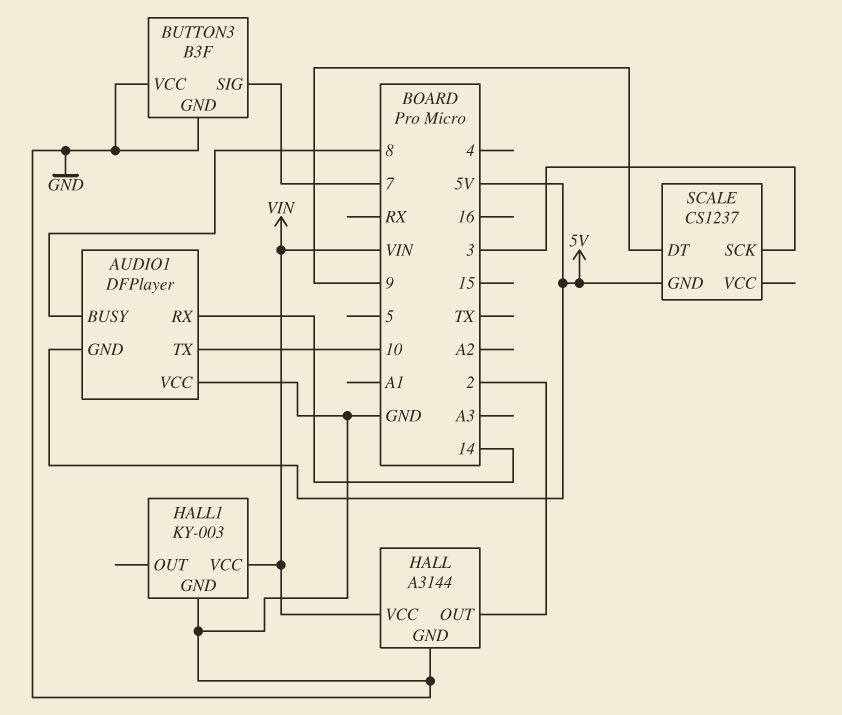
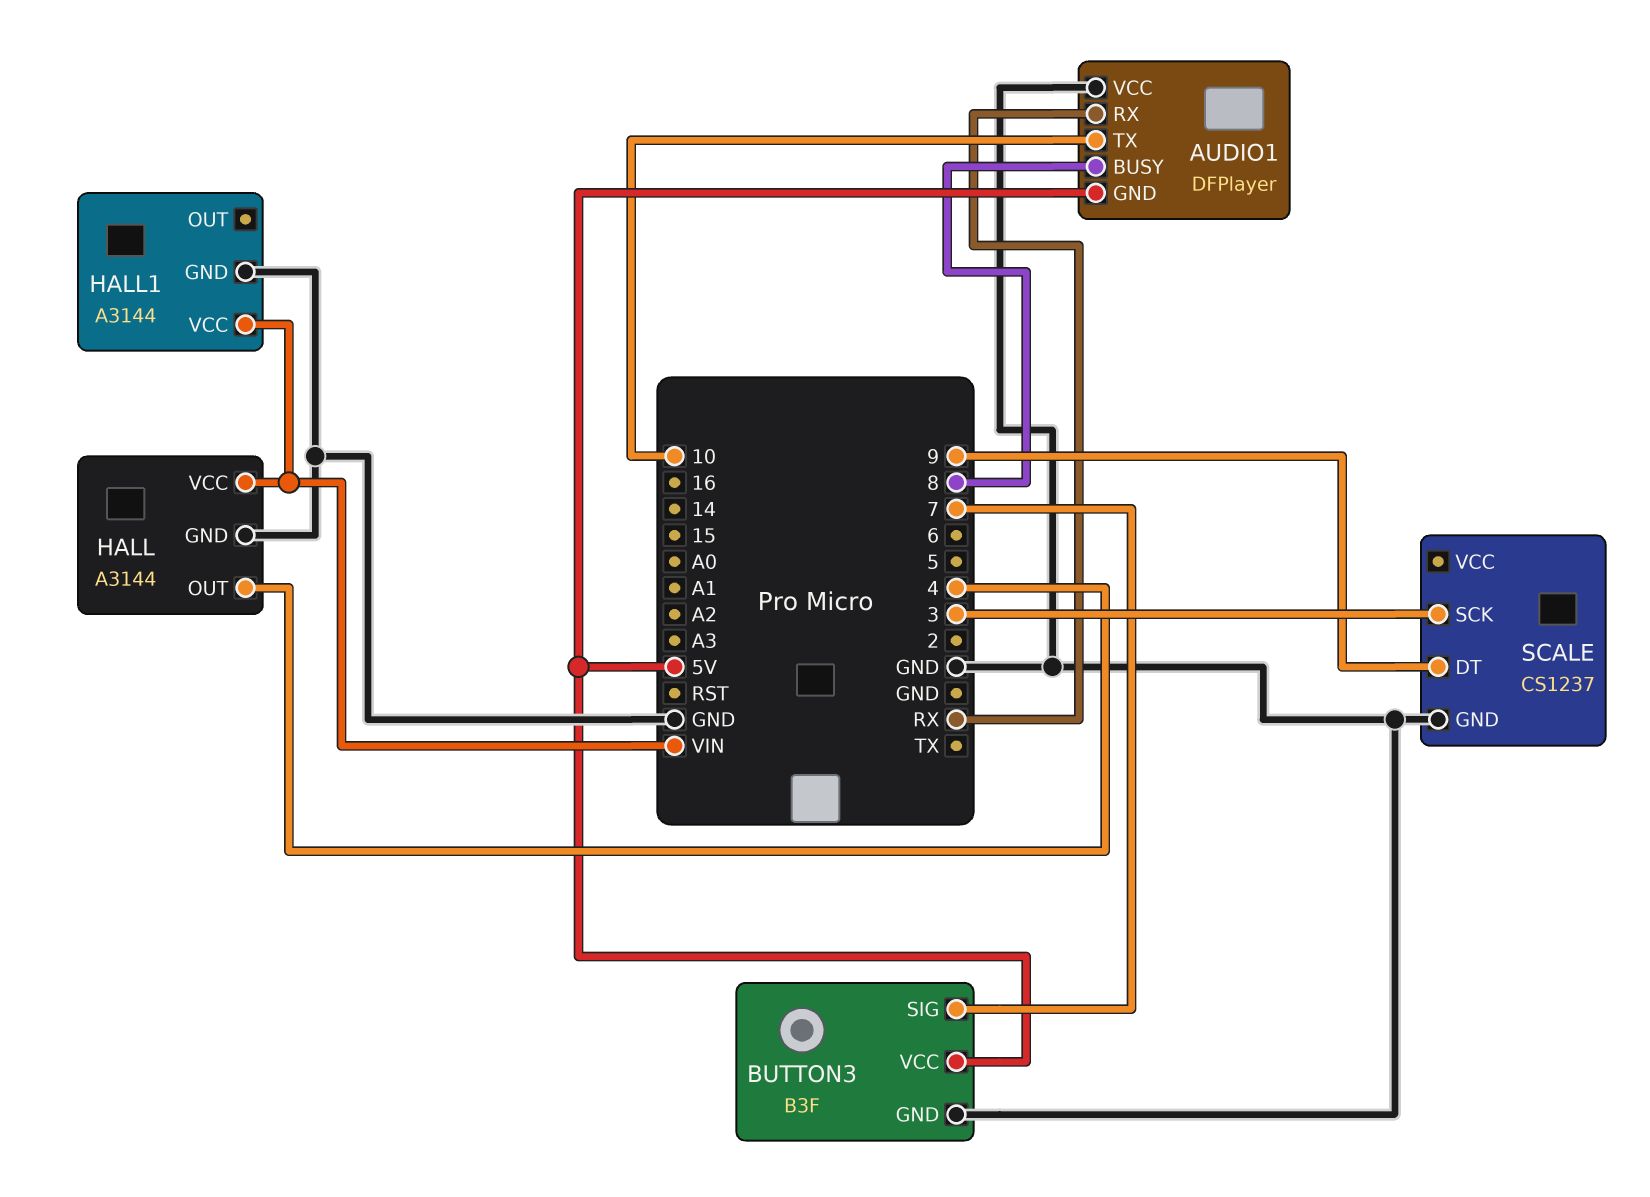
AUDIO1 pin RX: 14 -> RX
BUTTON3 pin VCC: GND -> 5V
HALL pin OUT: 2 -> 4
HALL1: KY-003 -> A3144
SCALE pin GND: 5V -> GND

